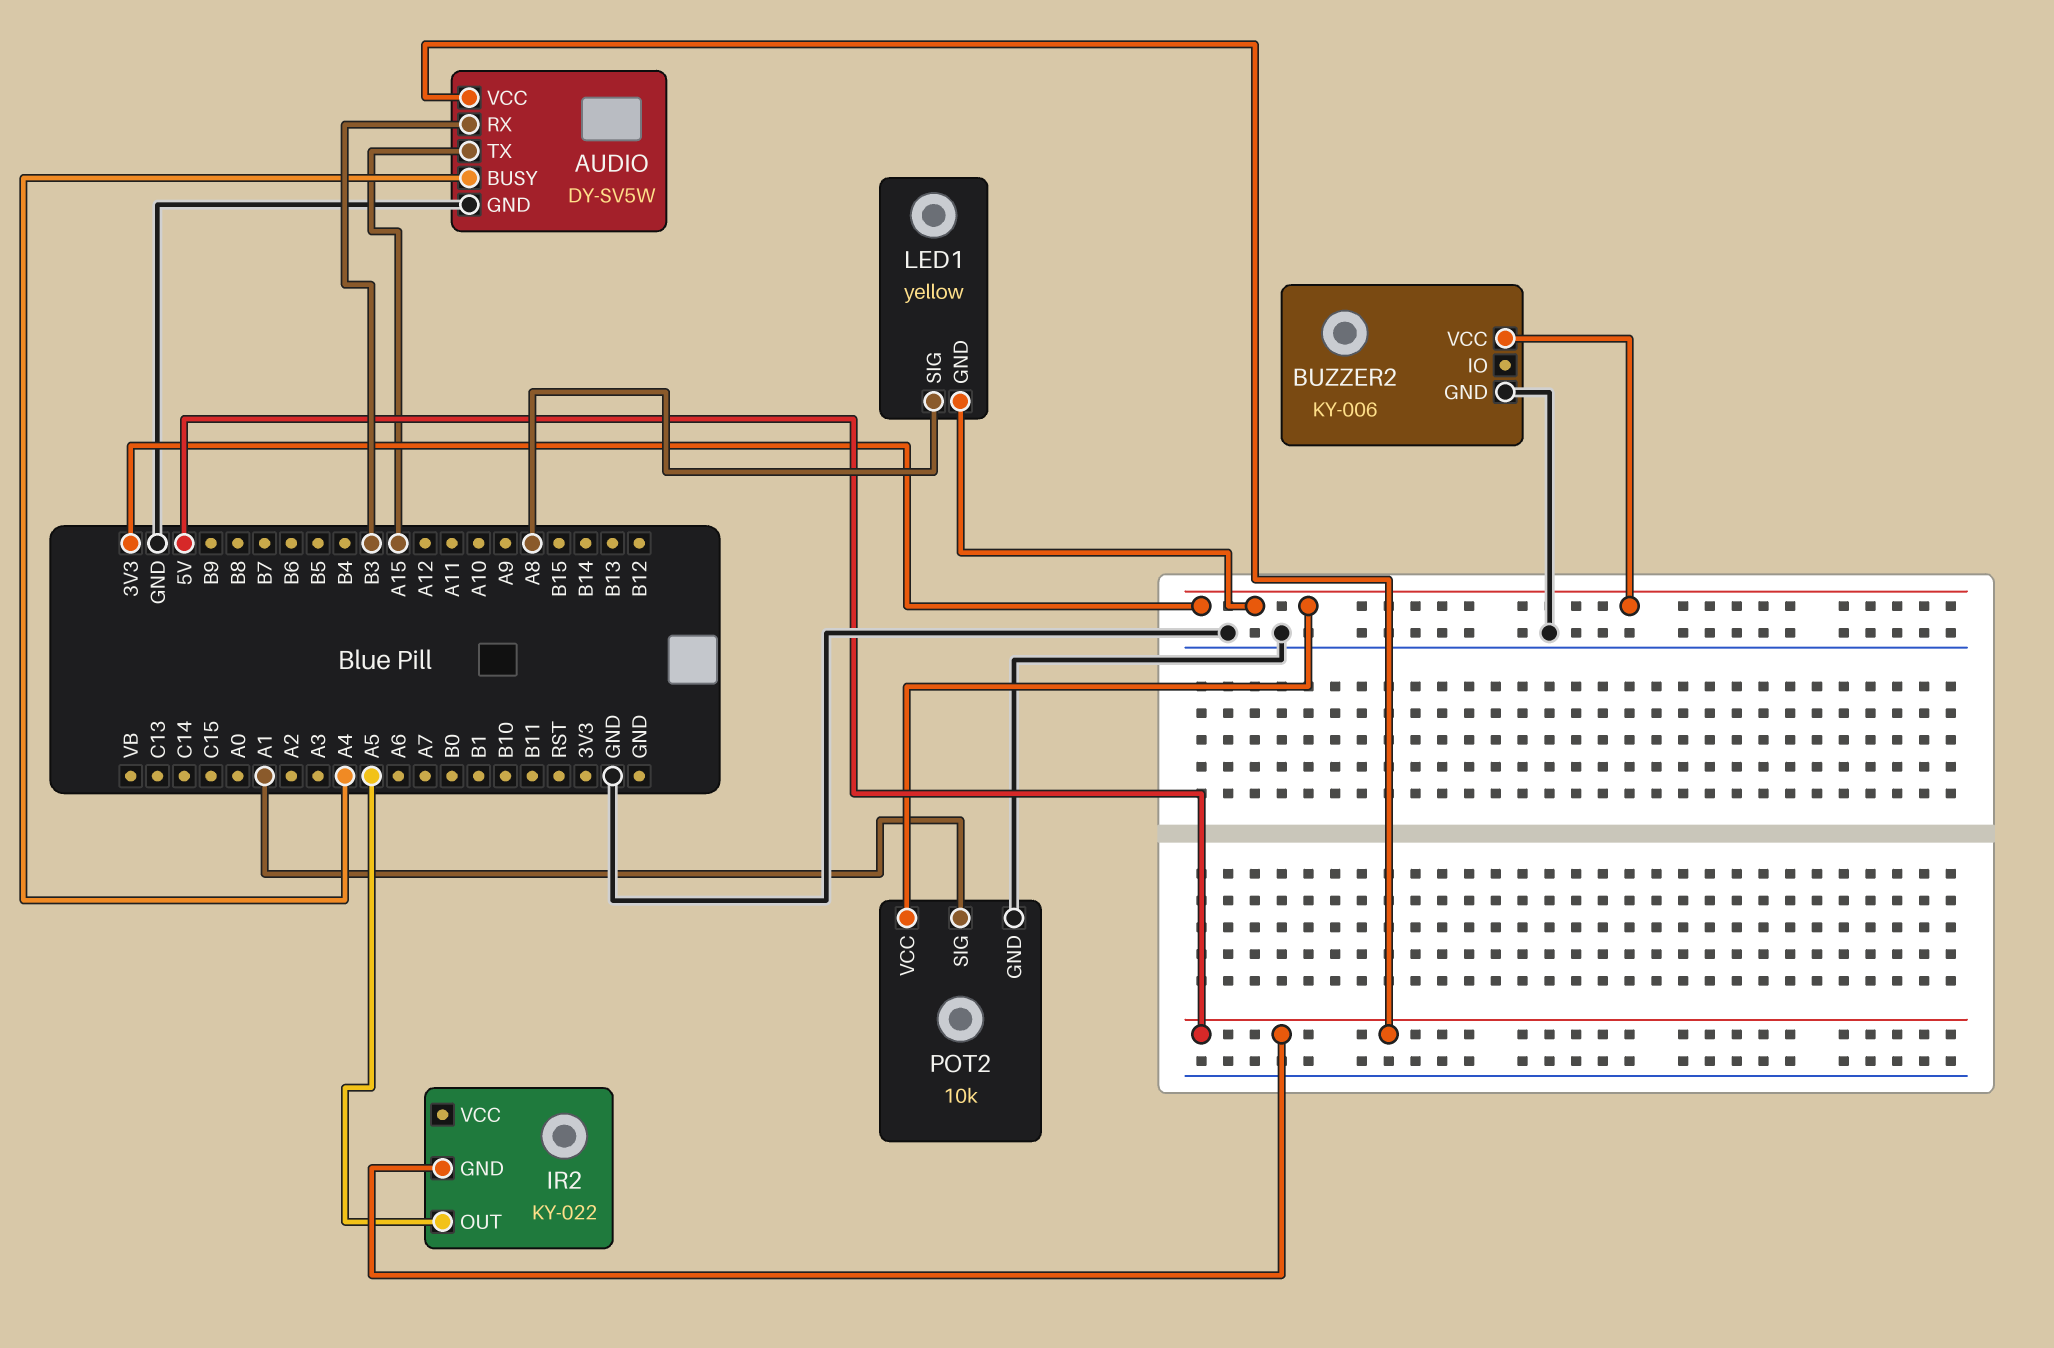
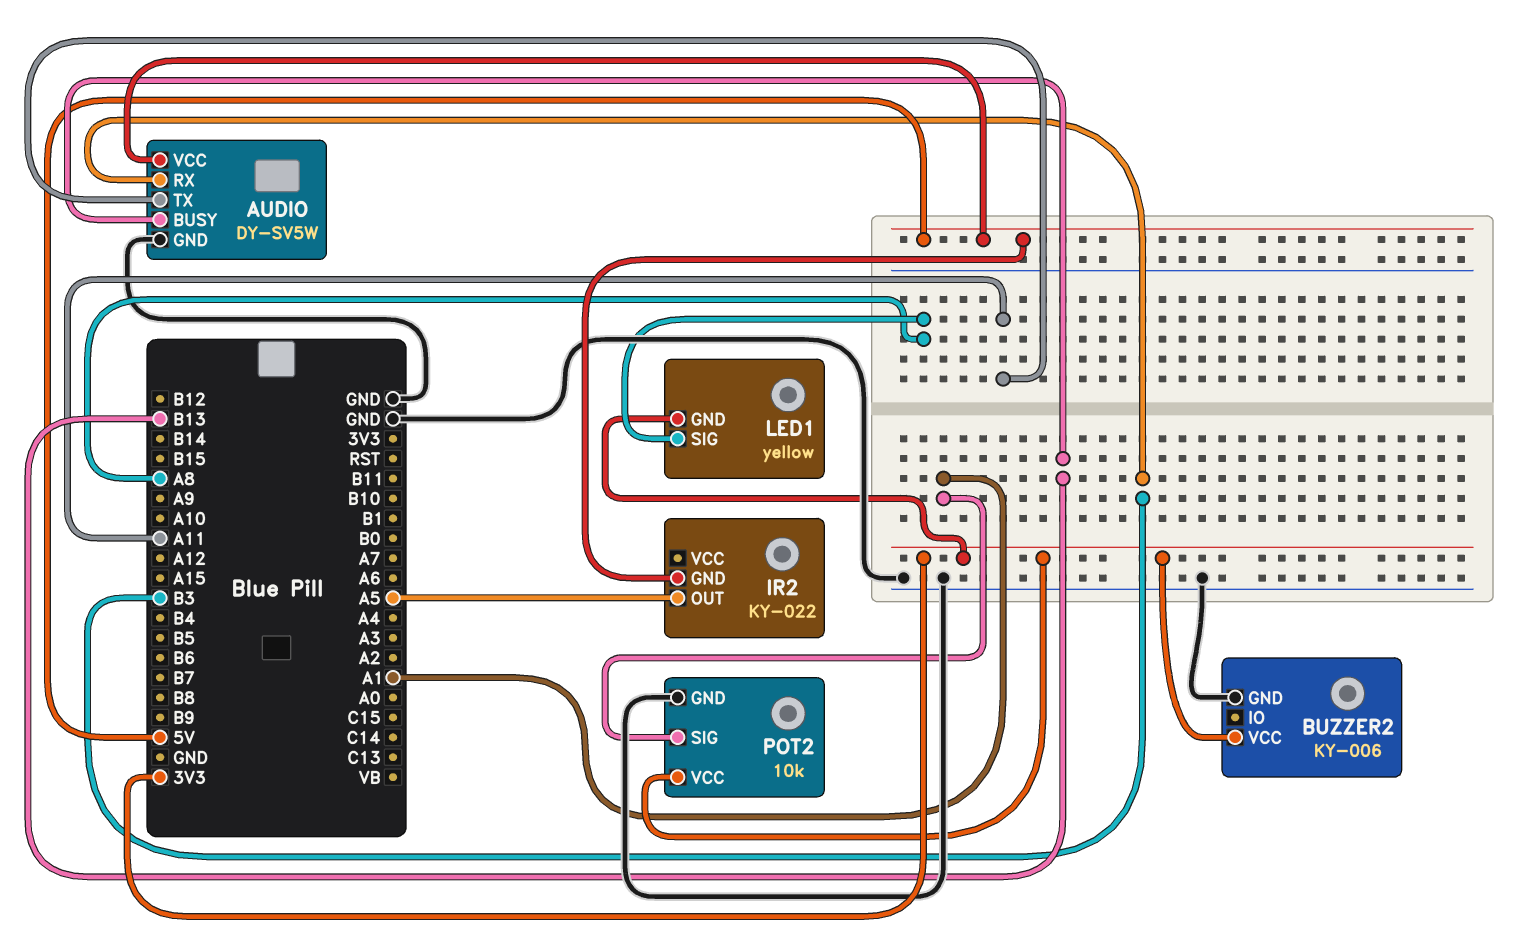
AUDIO pin BUSY: A4 -> B13
AUDIO pin TX: A15 -> A11

